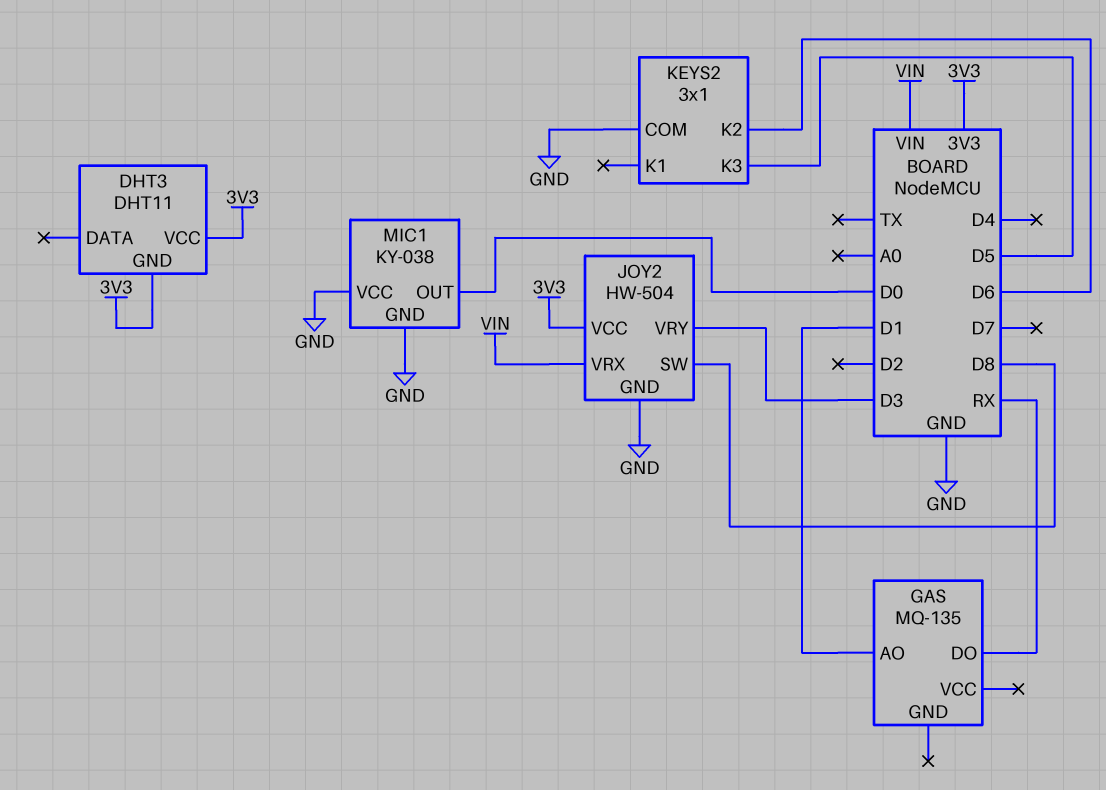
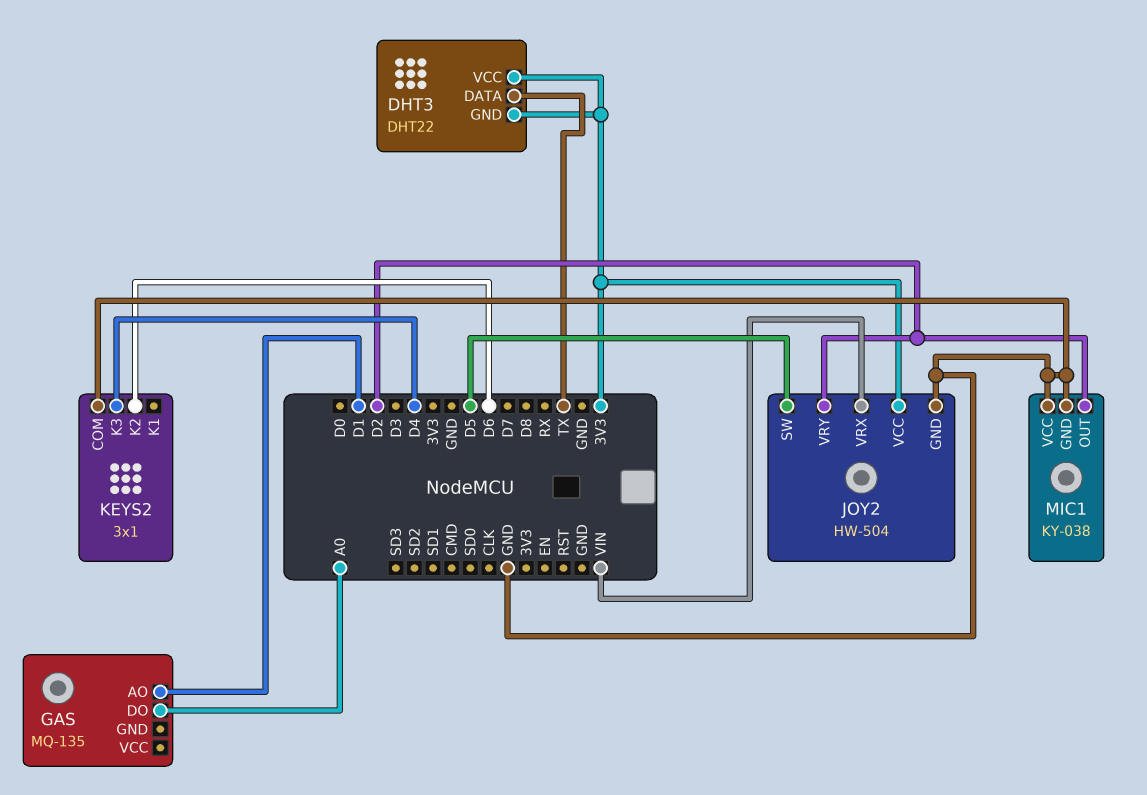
DHT3: DHT11 -> DHT22
DHT3 pin DATA: none -> TX
GAS pin DO: RX -> A0
JOY2 pin SW: D8 -> D5
JOY2 pin VRY: D3 -> D2
KEYS2 pin K3: D5 -> D4
MIC1 pin OUT: D0 -> D2

